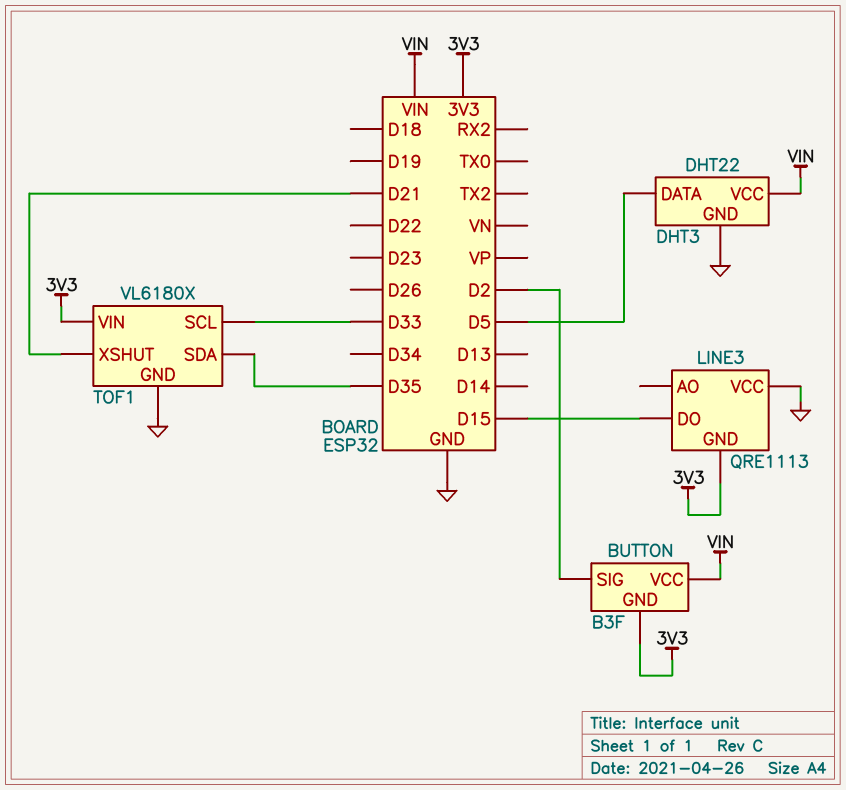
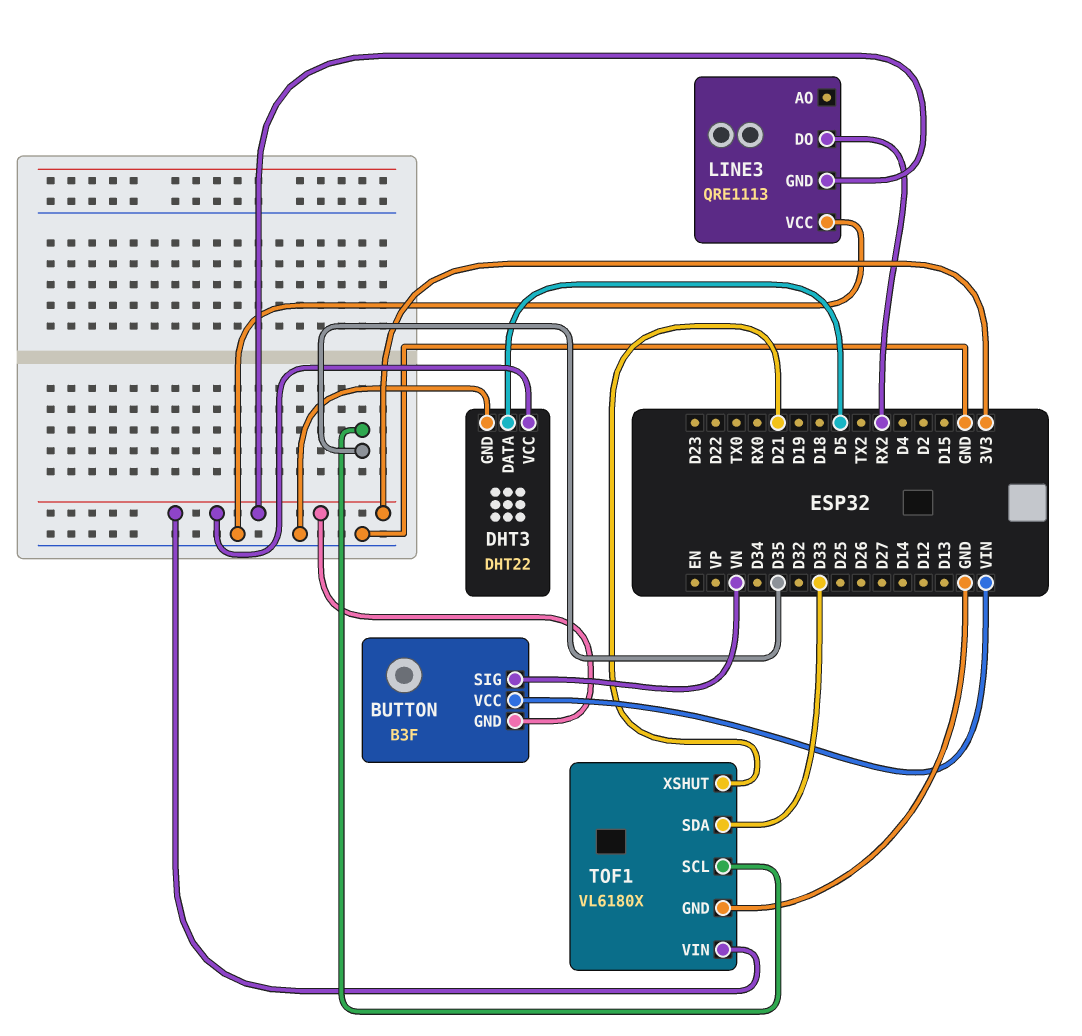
BUTTON pin SIG: D2 -> VN
DHT3 pin VCC: VIN -> 3V3
LINE3 pin DO: D15 -> RX2
TOF1 pin SCL: D33 -> D35
TOF1 pin SDA: D35 -> D33

